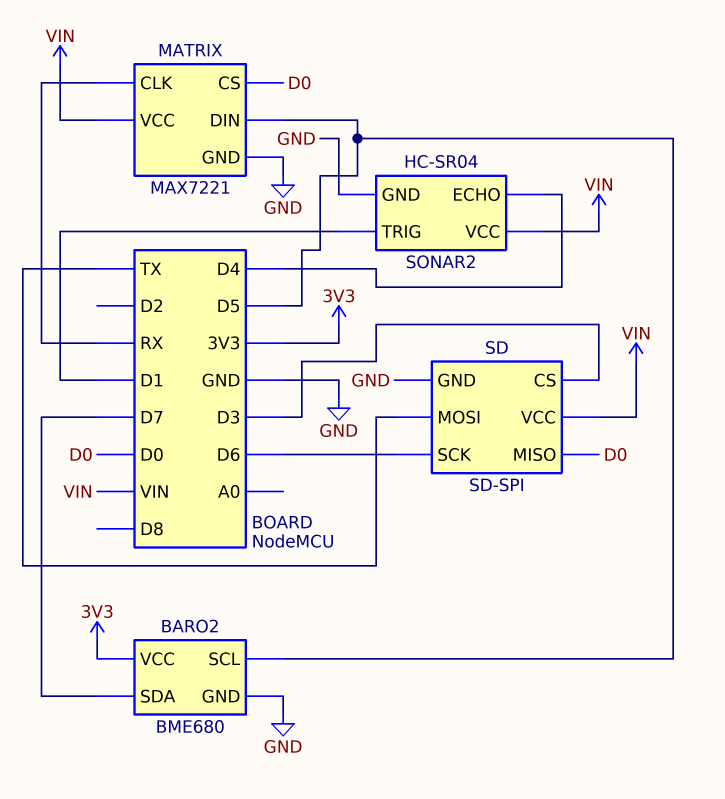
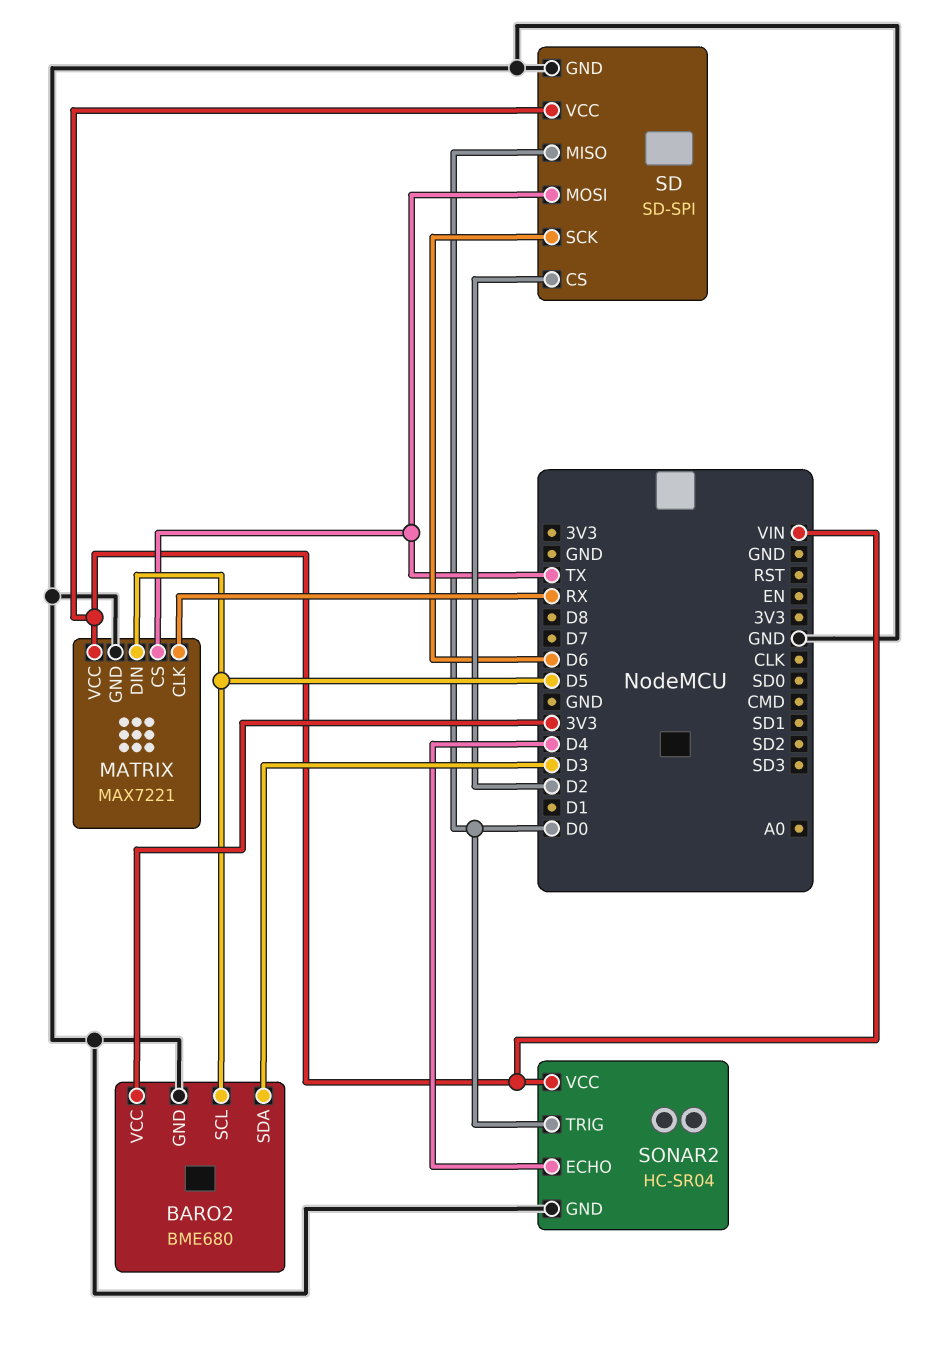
BARO2 pin SDA: D7 -> D3
MATRIX pin CS: D0 -> TX
SD pin CS: D3 -> D2
SONAR2 pin TRIG: D1 -> D0

